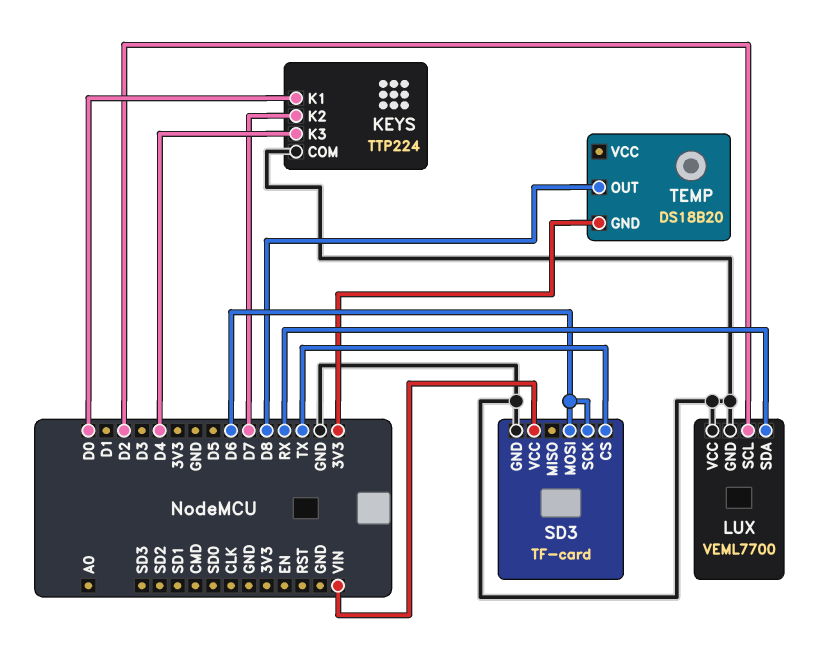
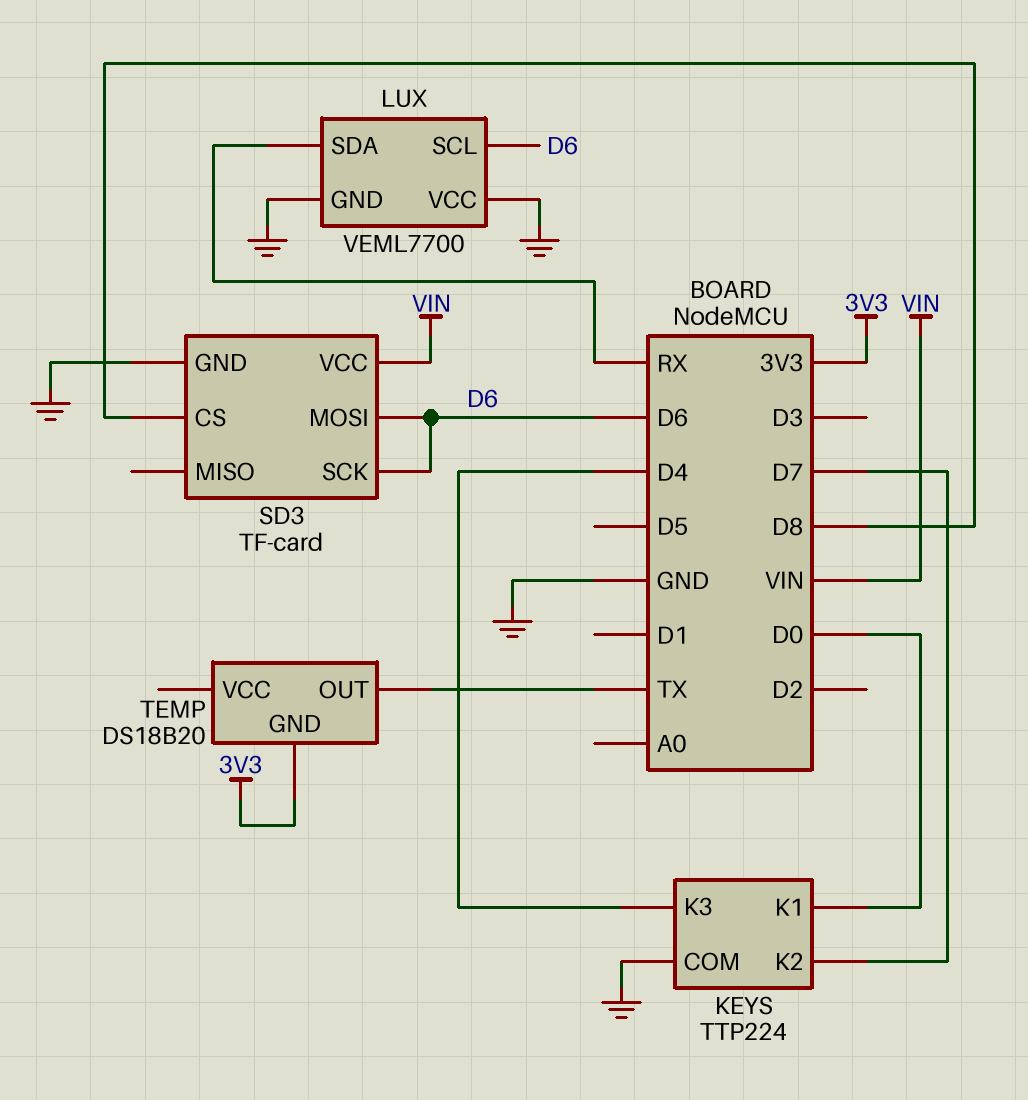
LUX pin SCL: D2 -> D6
SD3 pin CS: TX -> D8
TEMP pin OUT: D8 -> TX

